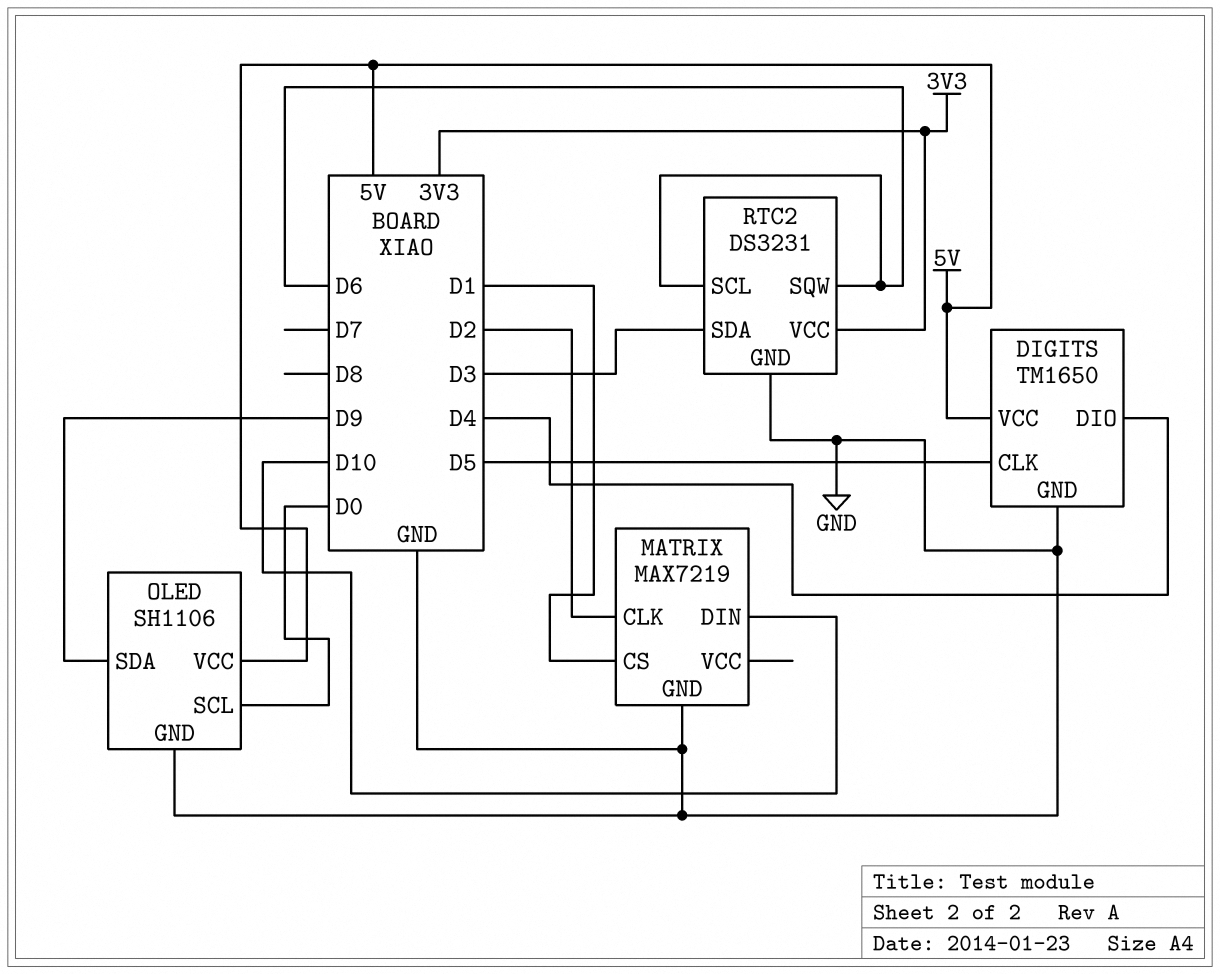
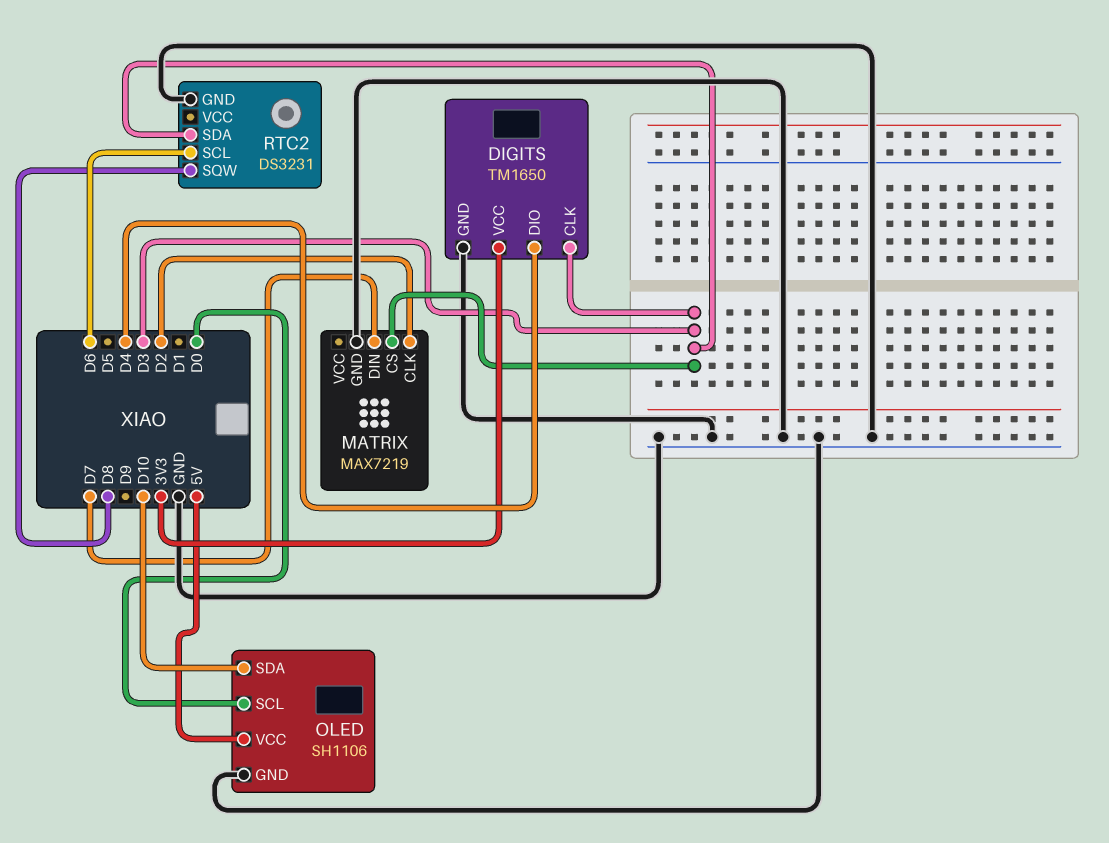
DIGITS pin CLK: D5 -> D3
DIGITS pin VCC: 5V -> 3V3
MATRIX pin CS: D1 -> D3
MATRIX pin DIN: D10 -> D7
OLED pin SDA: D9 -> D10
RTC2 pin SQW: D6 -> D8
RTC2 pin VCC: 3V3 -> none

